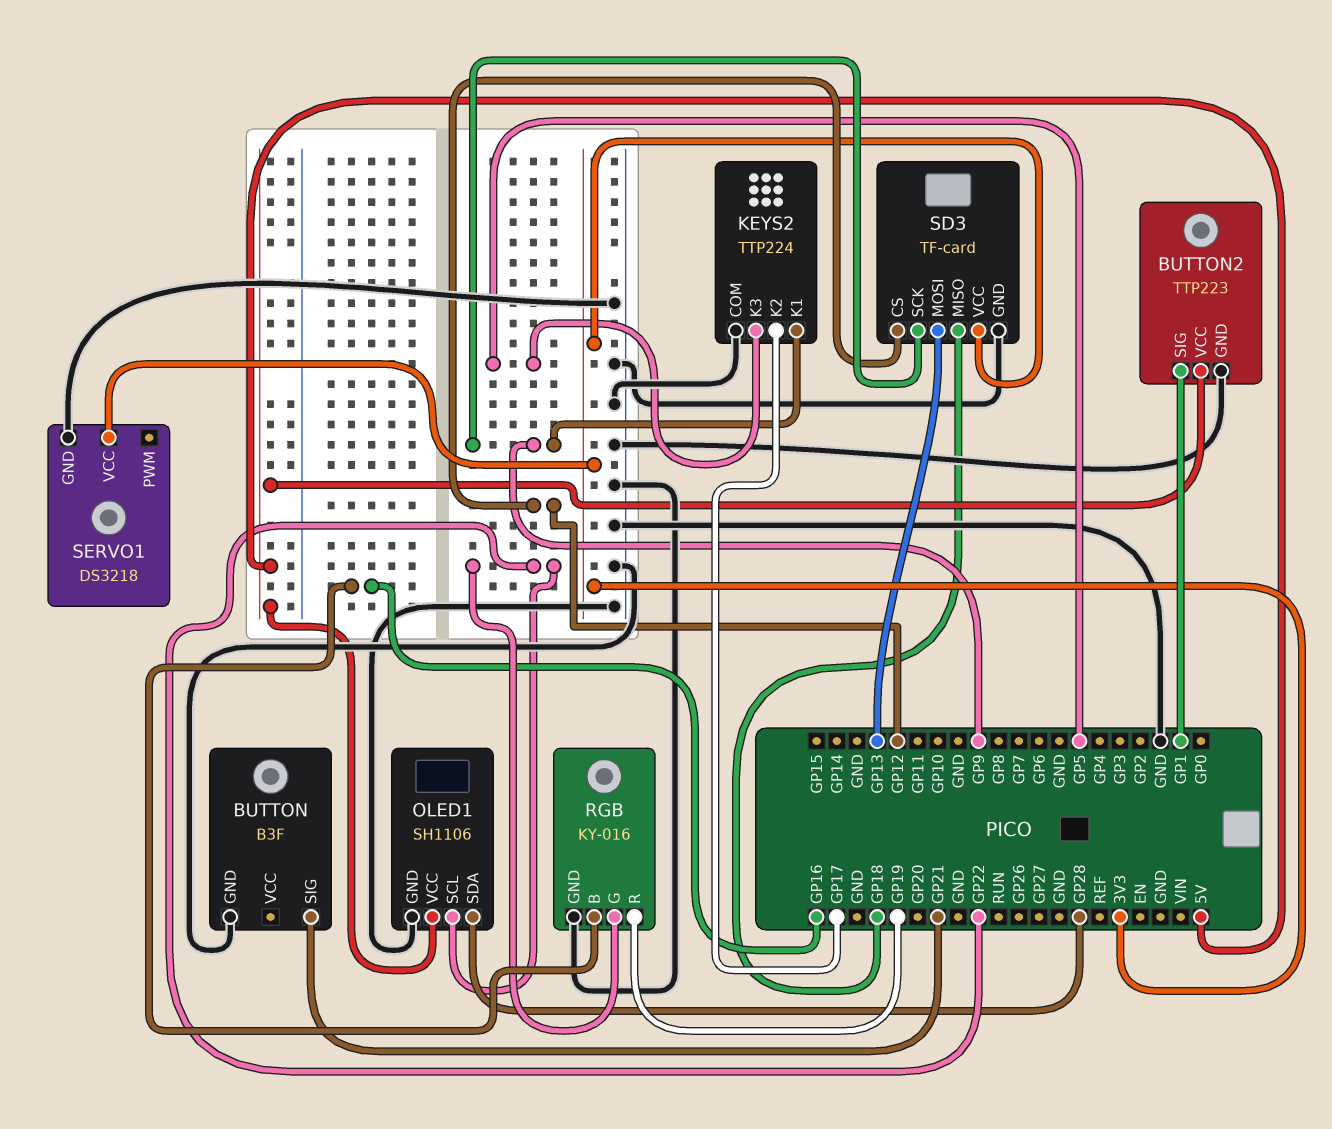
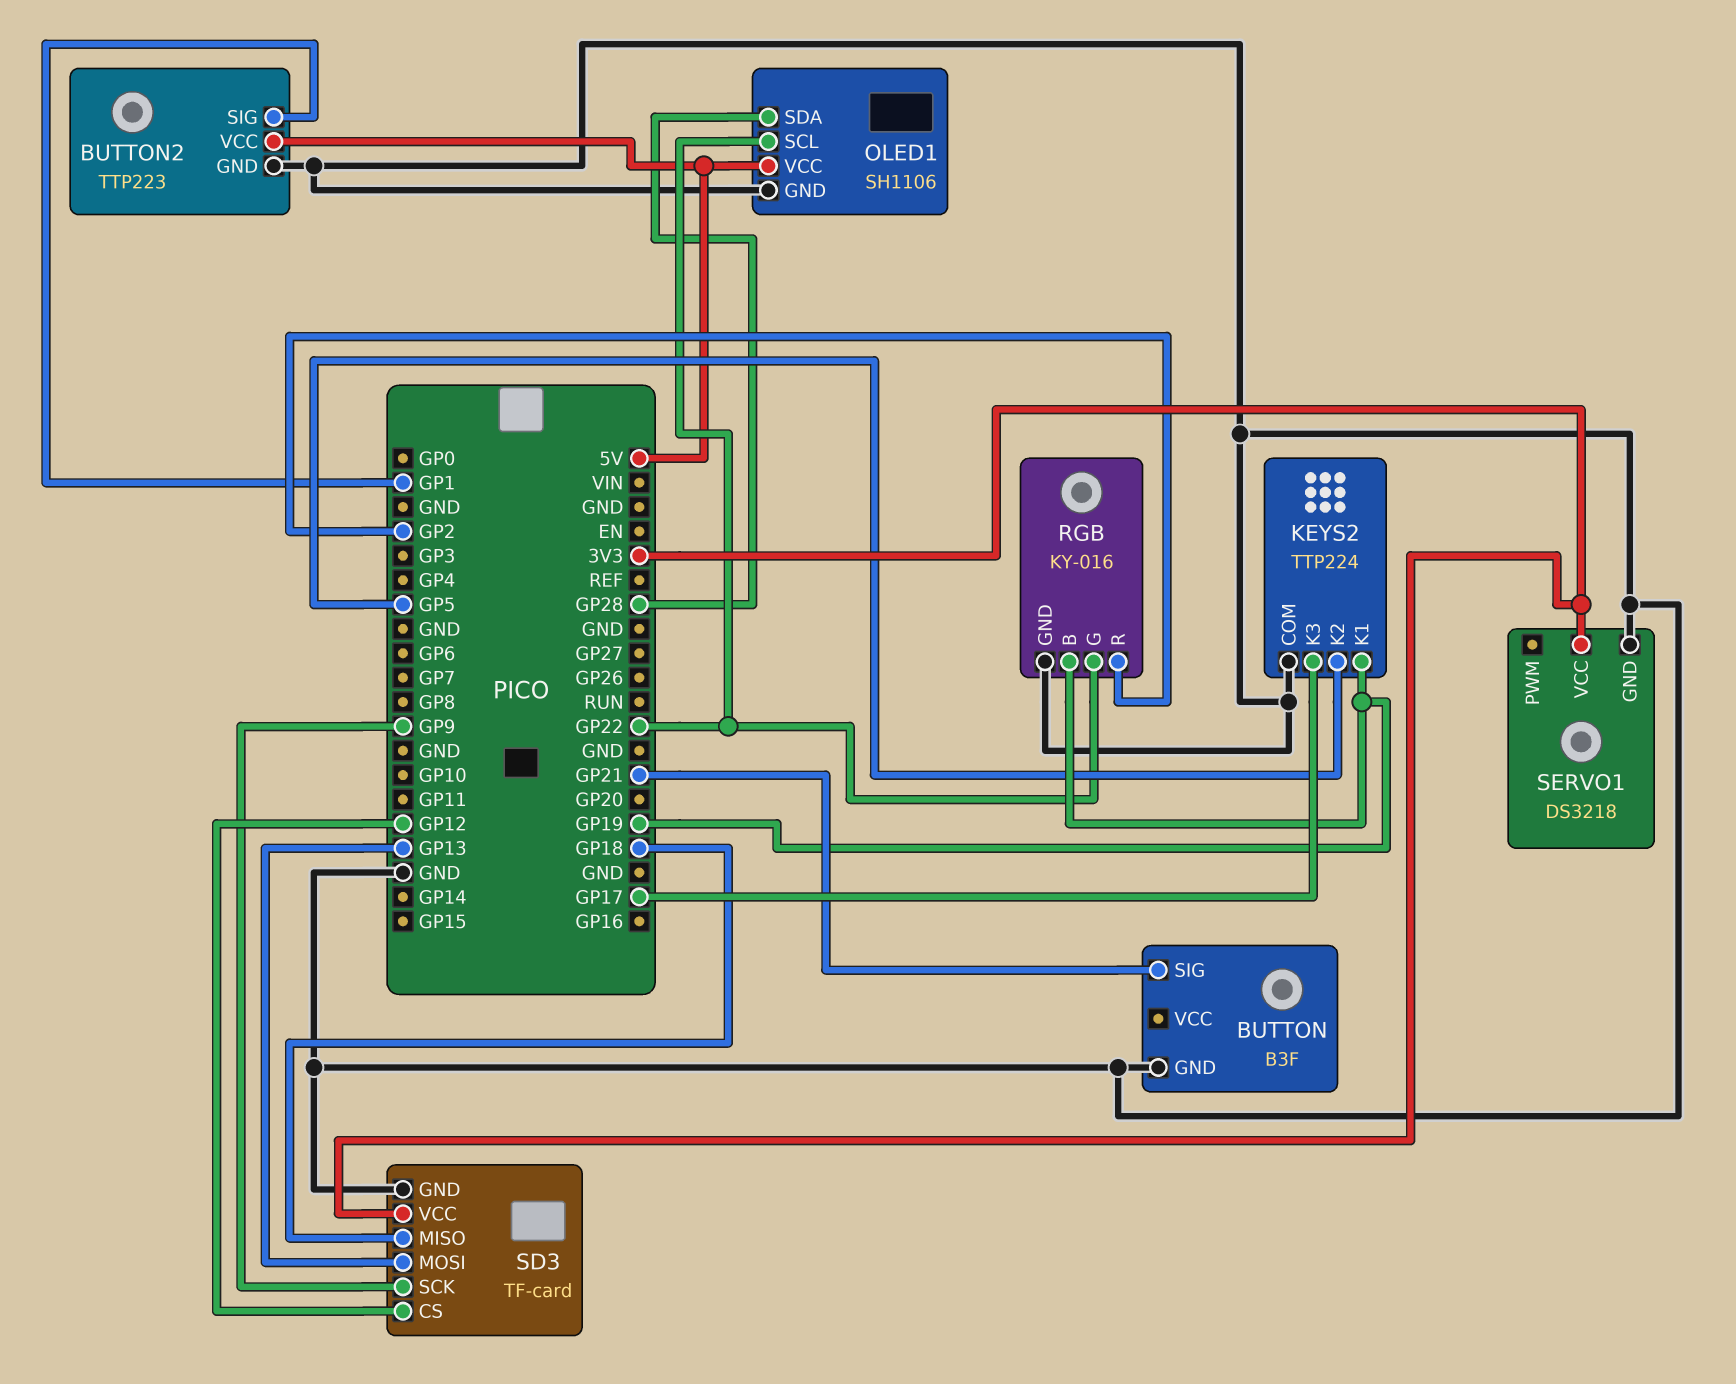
KEYS2 pin K1: GP9 -> GP19
KEYS2 pin K2: GP17 -> GP5
KEYS2 pin K3: GP5 -> GP17
RGB pin B: GP16 -> GP19
RGB pin R: GP19 -> GP2

